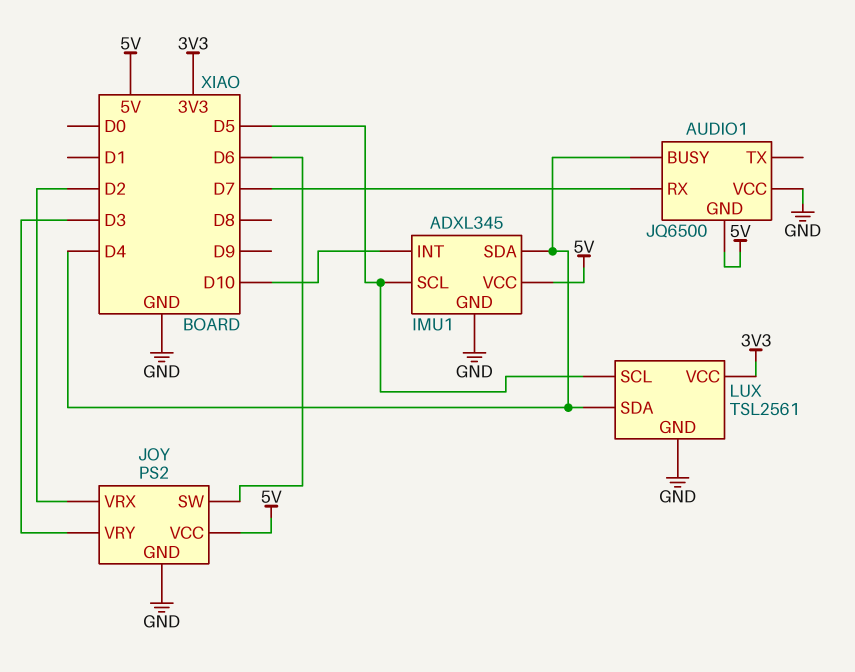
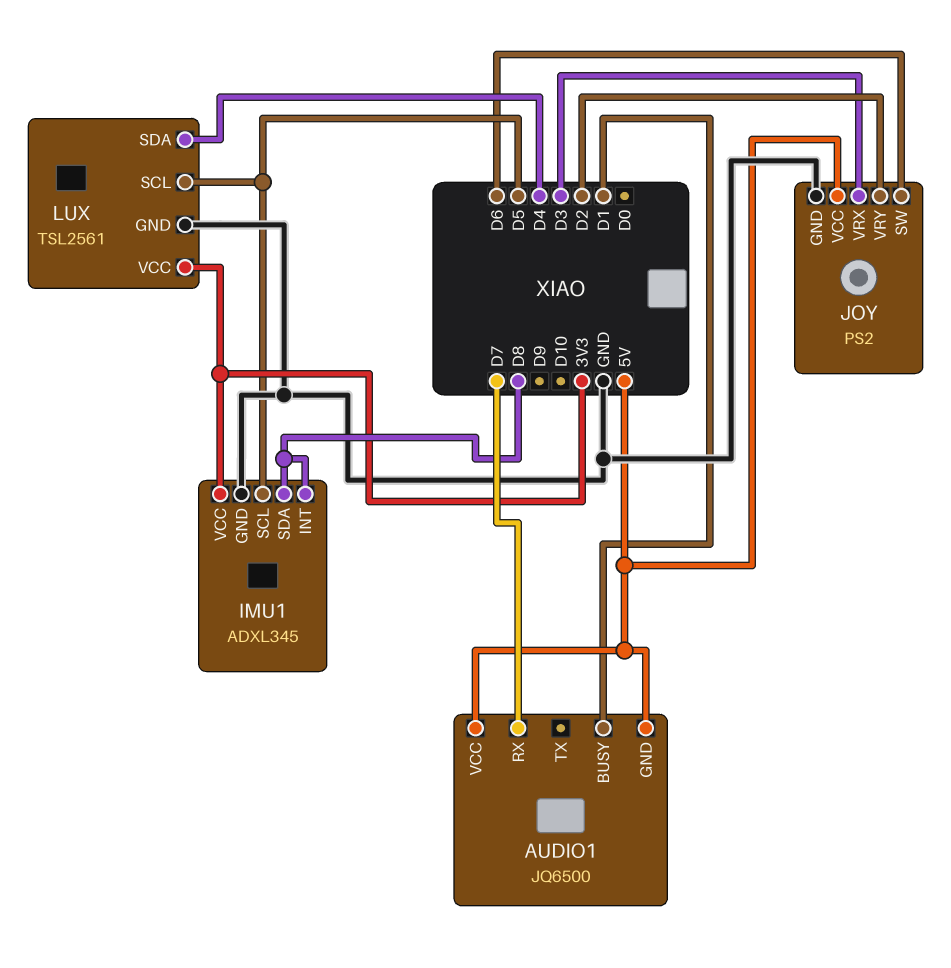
AUDIO1 pin BUSY: D4 -> D1
AUDIO1 pin VCC: GND -> 5V
IMU1 pin INT: D10 -> D8
IMU1 pin SDA: D4 -> D8
IMU1 pin VCC: 5V -> 3V3
JOY pin VRX: D2 -> D3
JOY pin VRY: D3 -> D2

